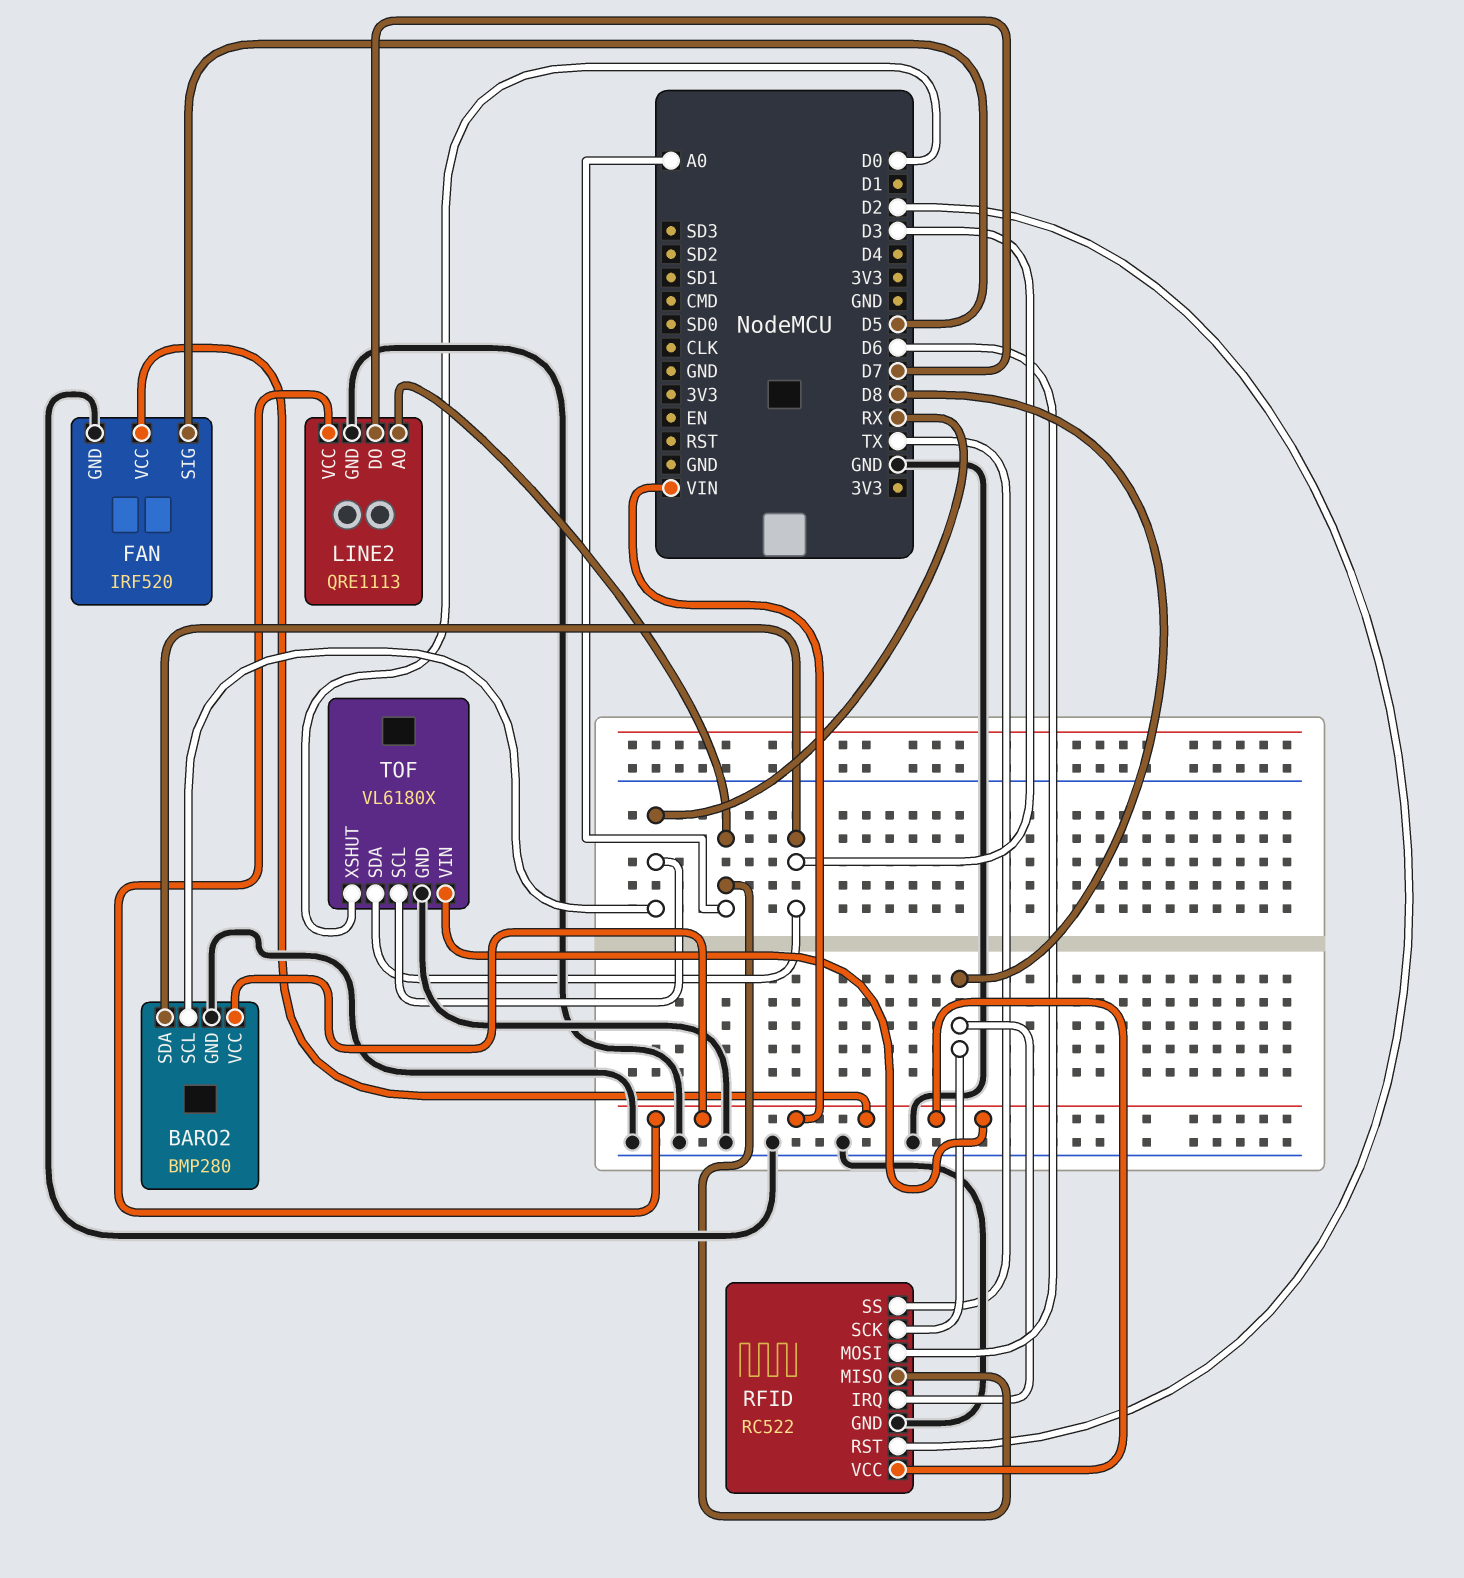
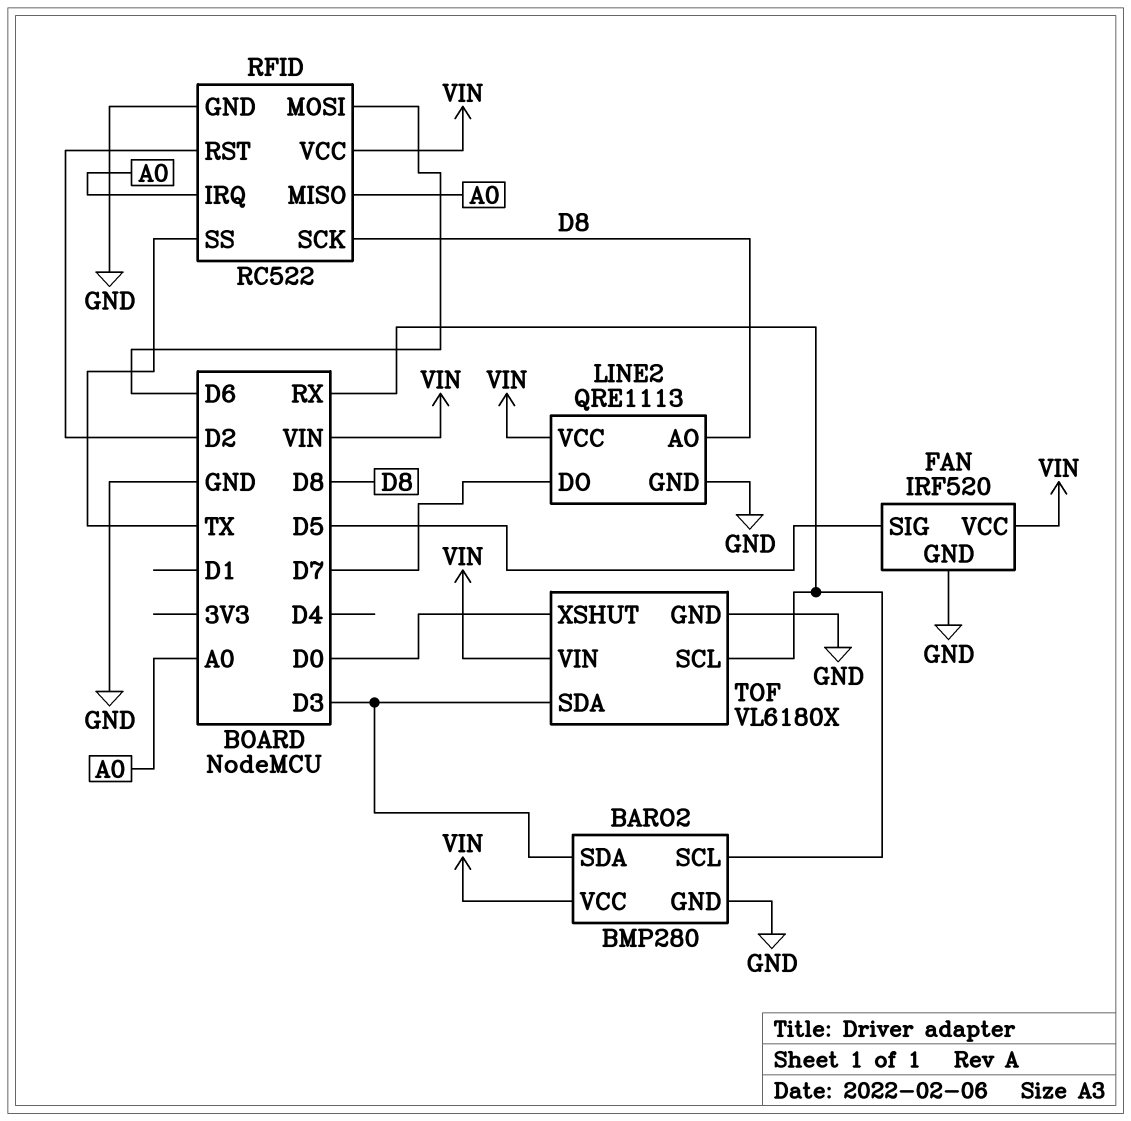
LINE2 pin AO: A0 -> D8
RFID pin IRQ: D8 -> A0

